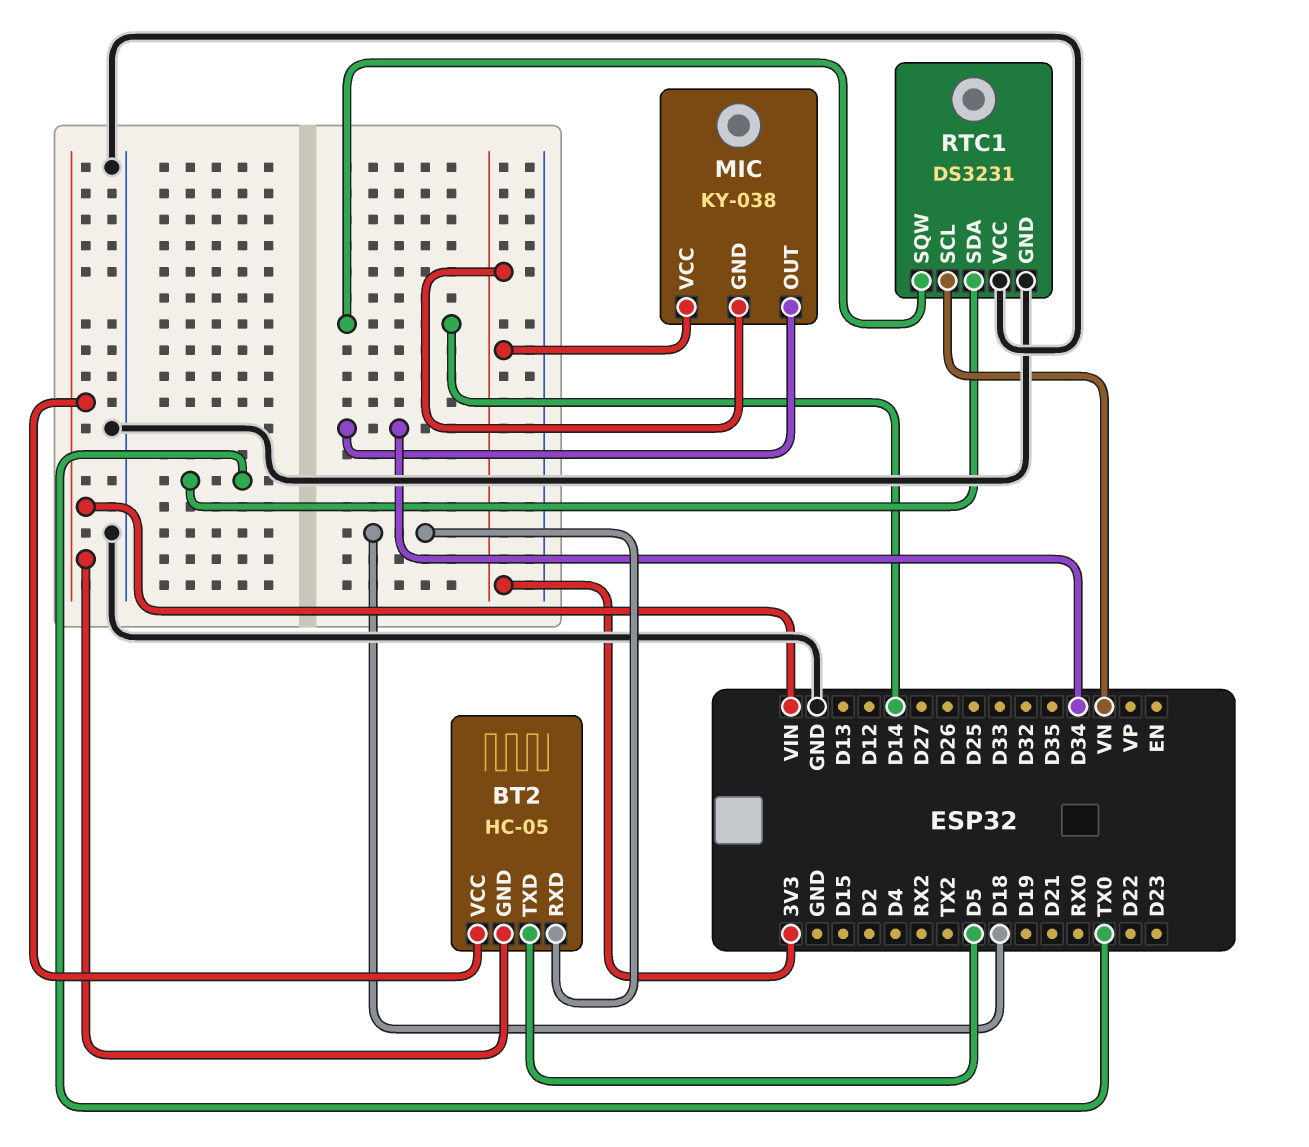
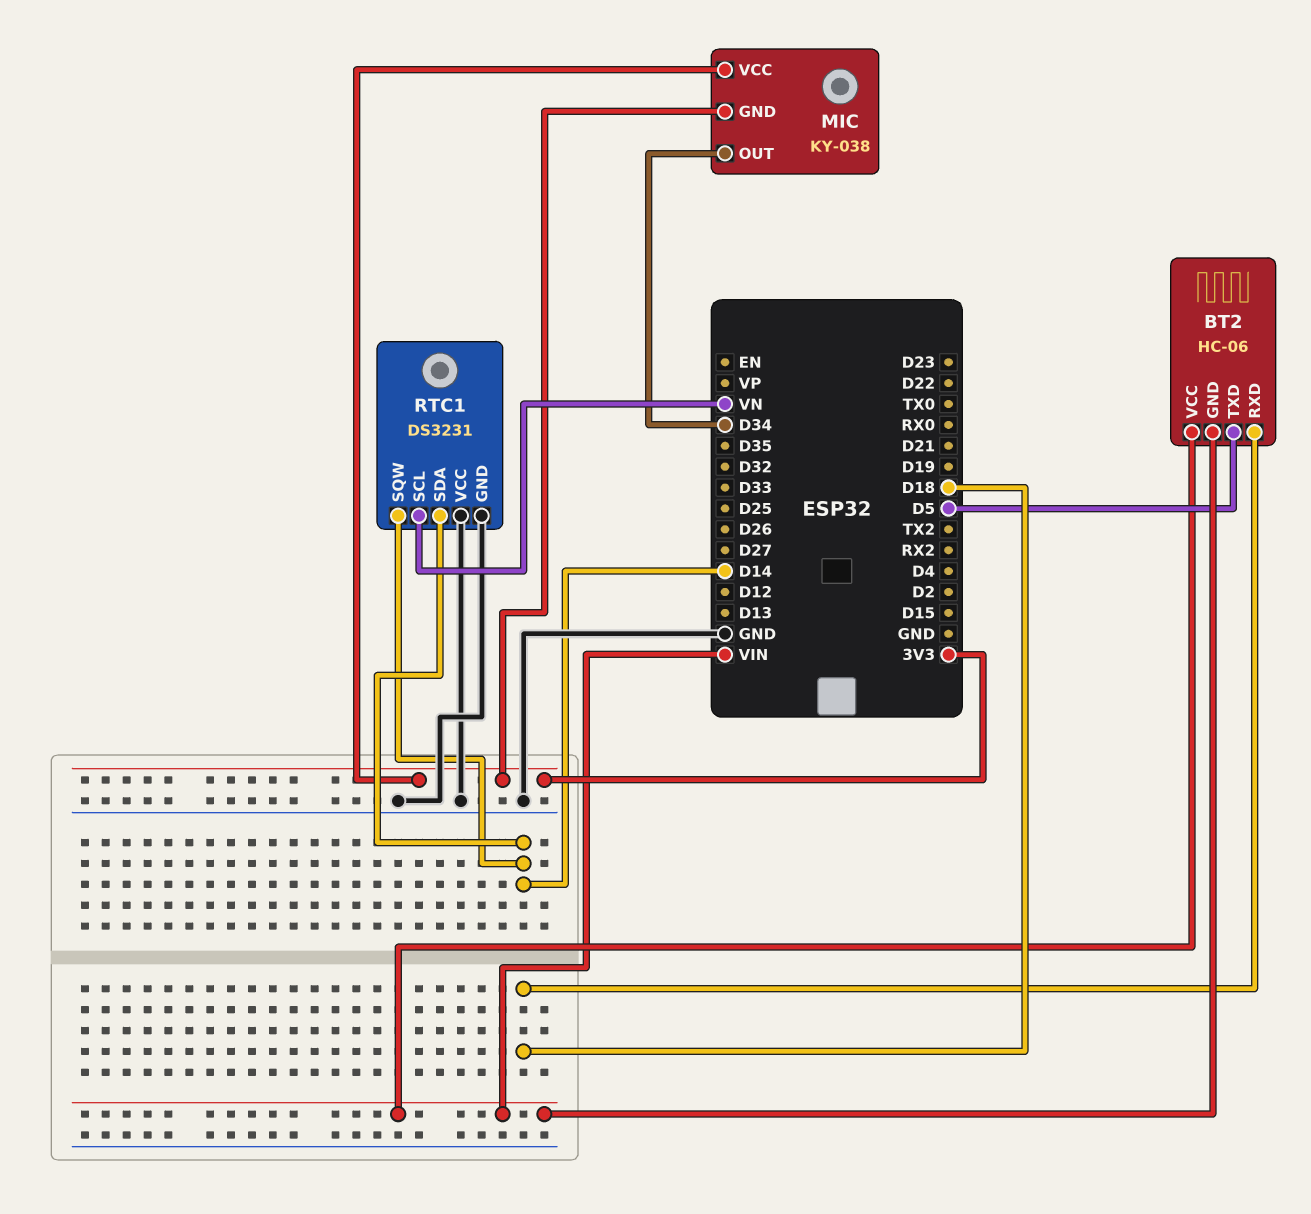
BT2: HC-05 -> HC-06
RTC1 pin SDA: TX0 -> D14

